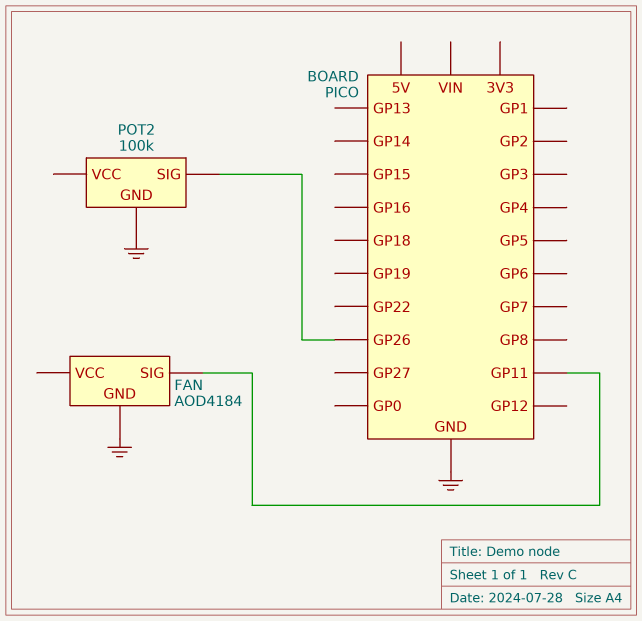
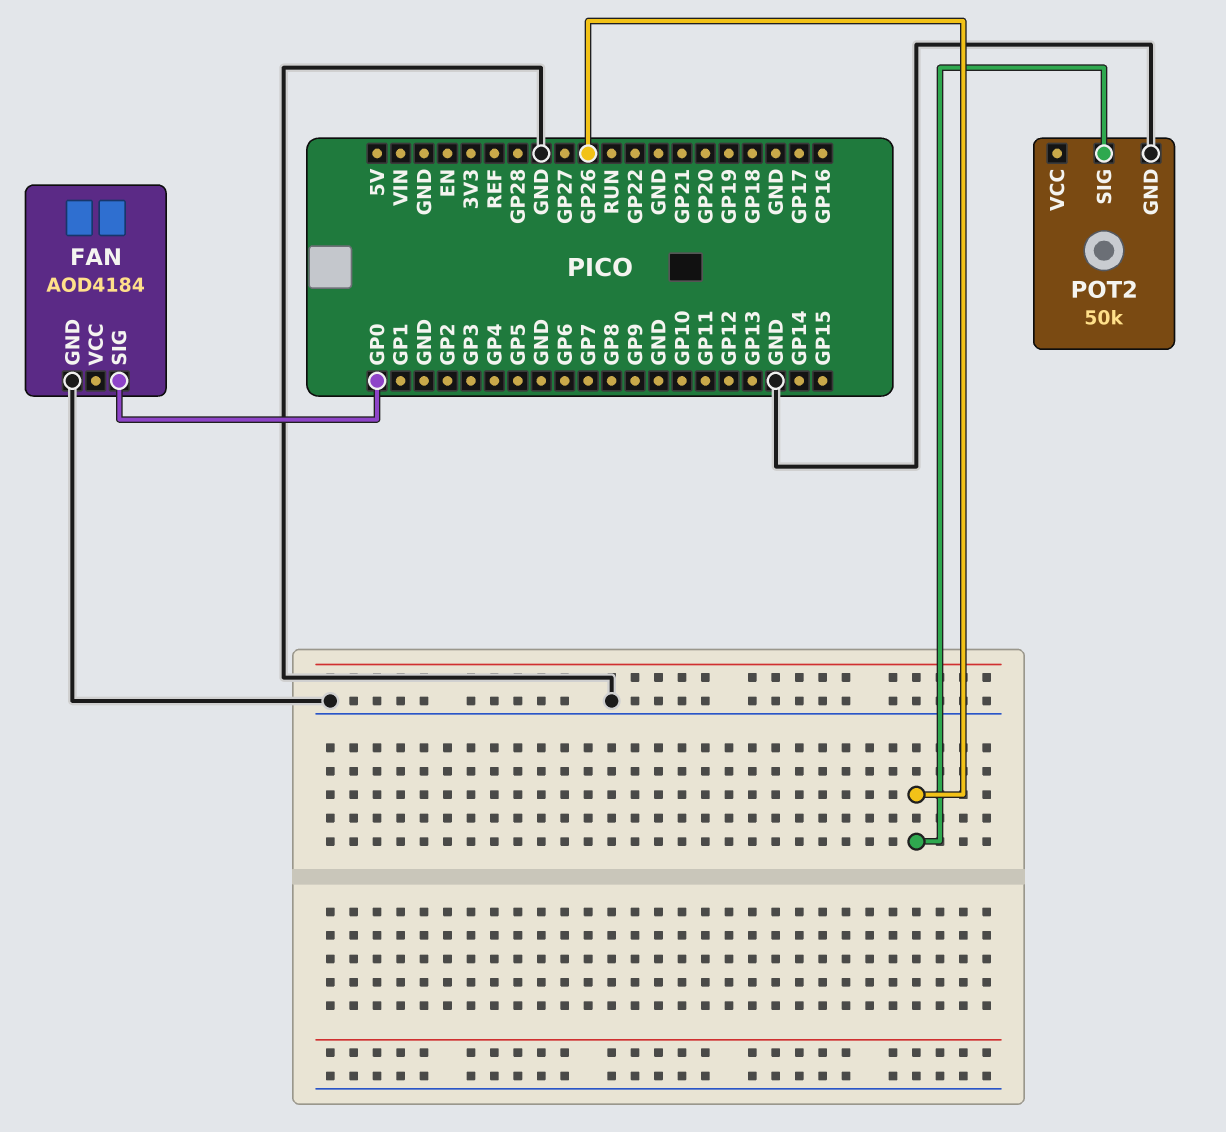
FAN pin SIG: GP11 -> GP0
POT2: 100k -> 50k

